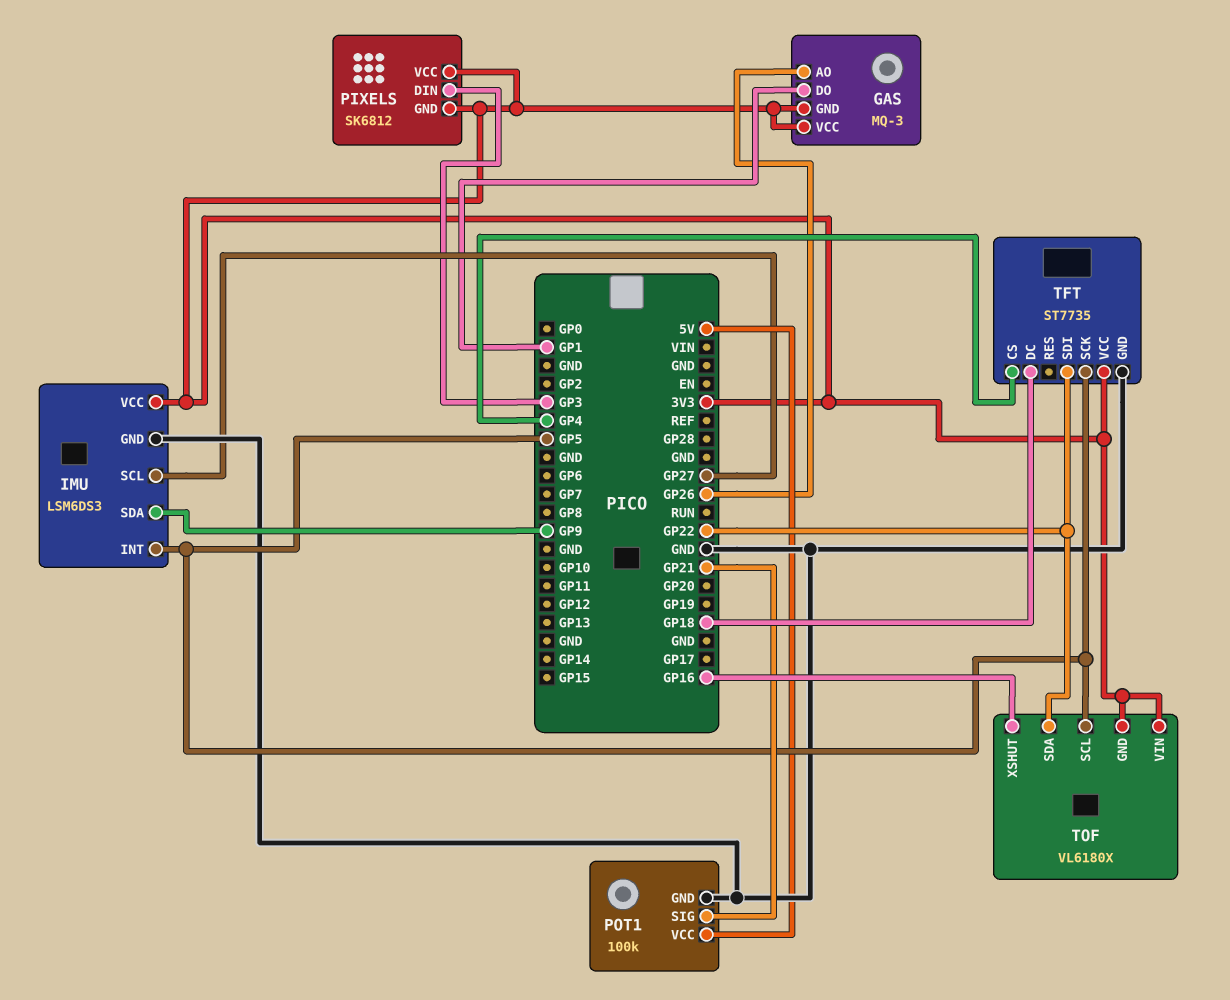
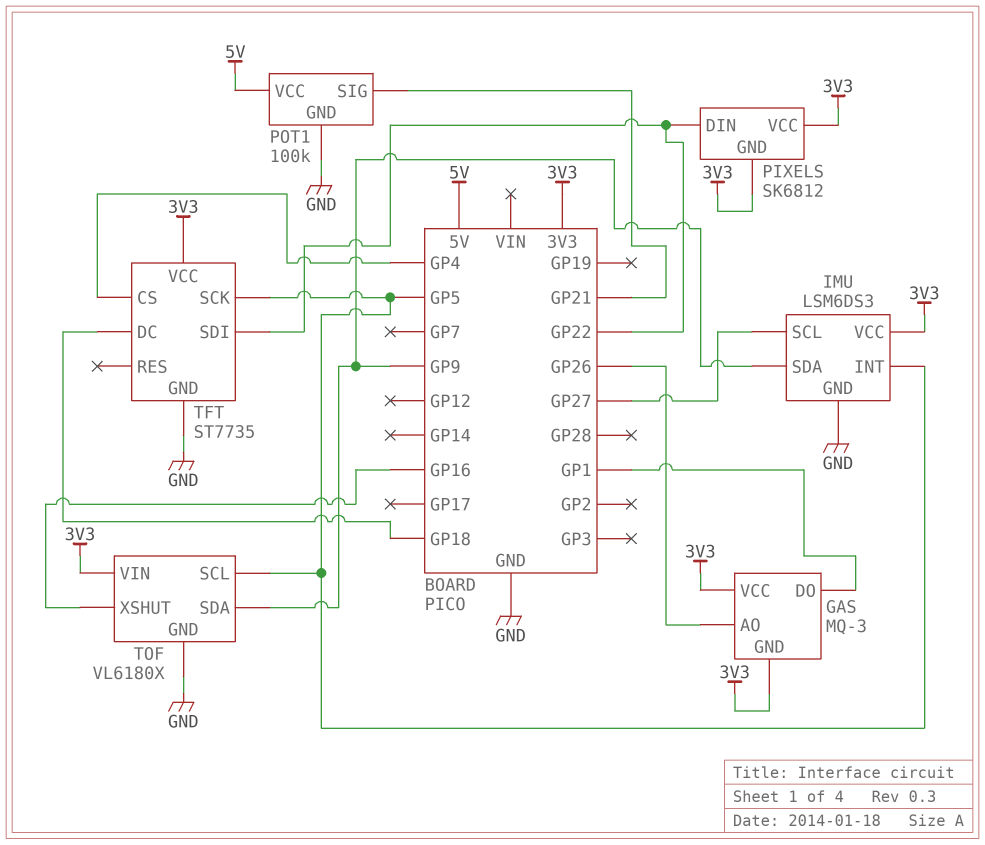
PIXELS pin DIN: GP3 -> GP22
TOF pin GND: 3V3 -> GND
TOF pin SDA: GP22 -> GP9

